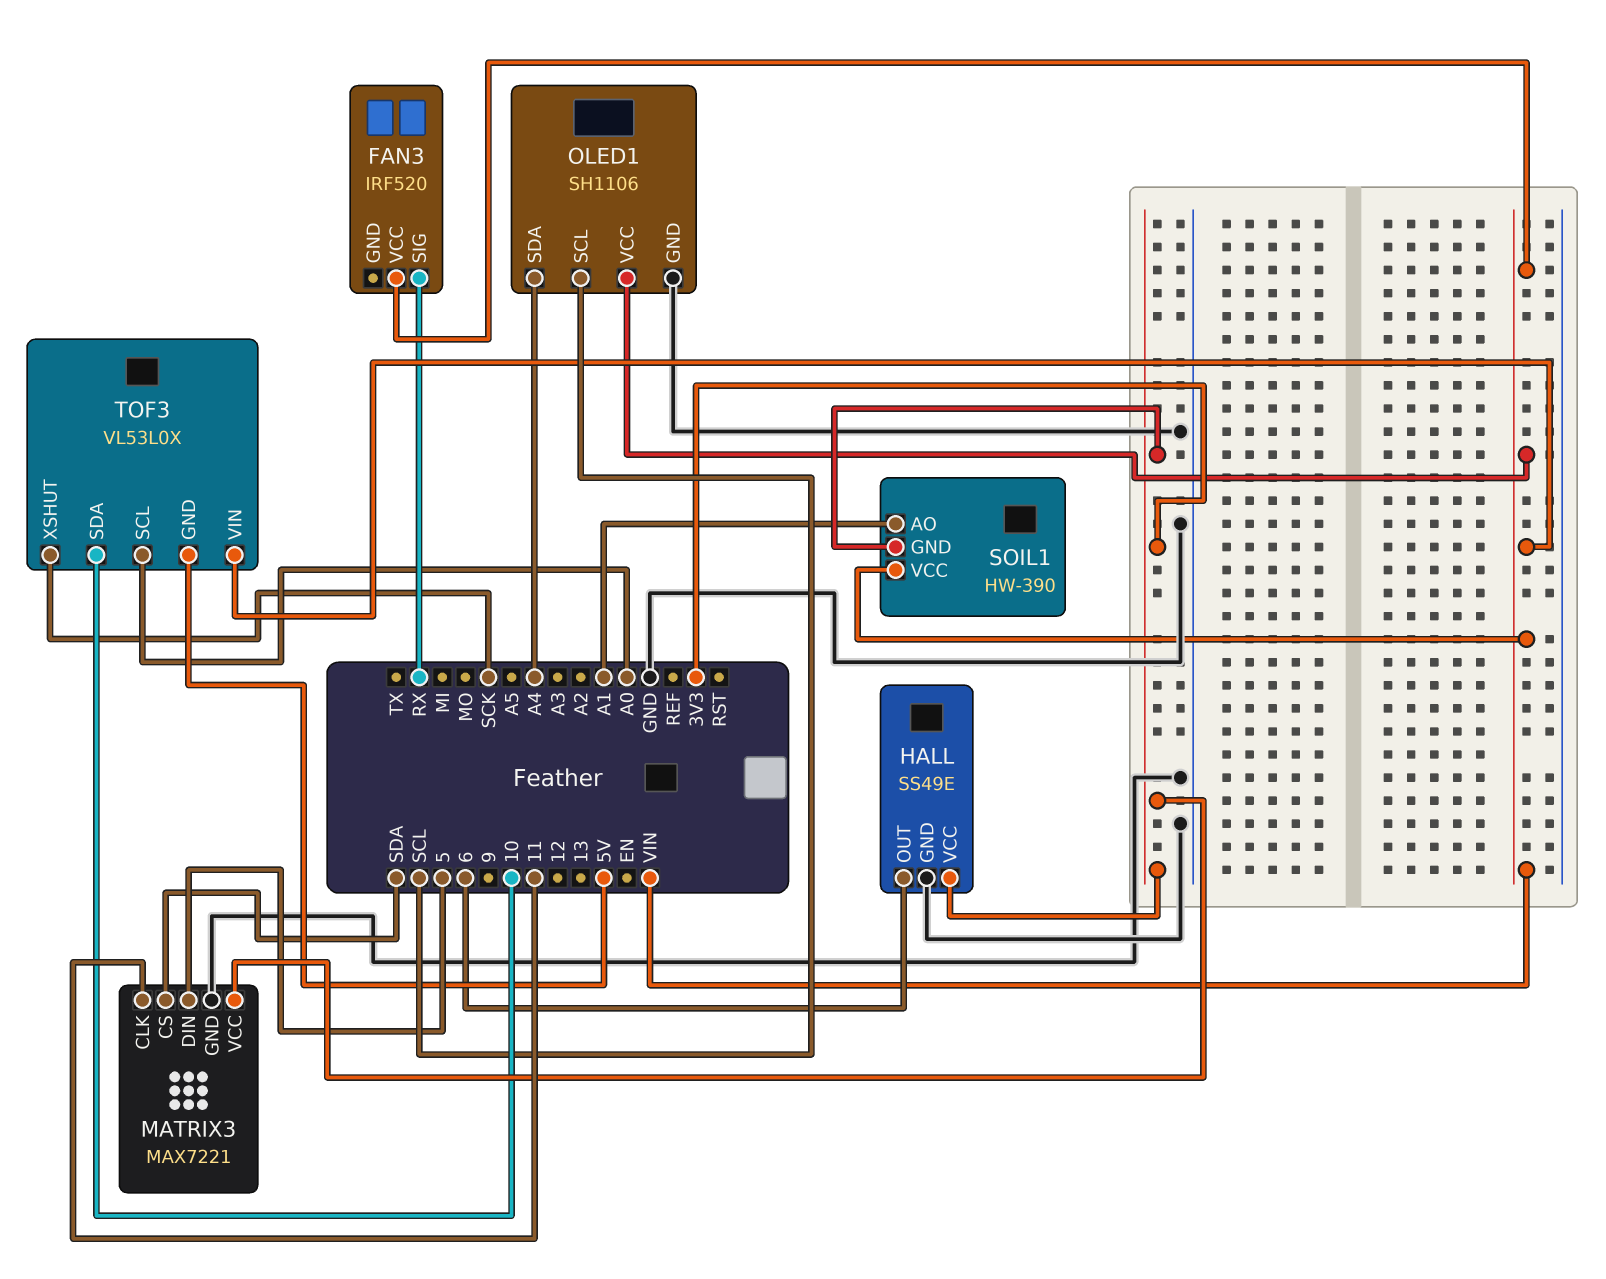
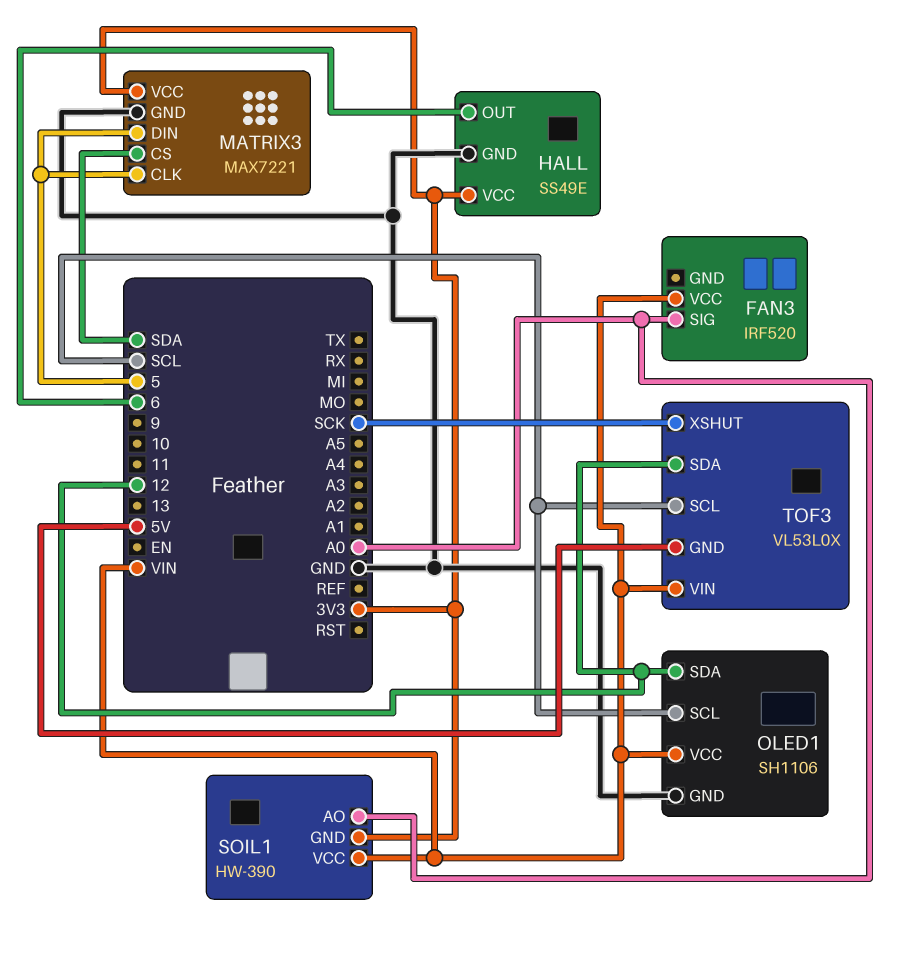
FAN3 pin SIG: RX -> A0
MATRIX3 pin CLK: 11 -> 5
OLED1 pin SDA: A4 -> 12
SOIL1 pin AO: A1 -> A0
TOF3 pin SCL: A0 -> SCL
TOF3 pin SDA: 10 -> 12

